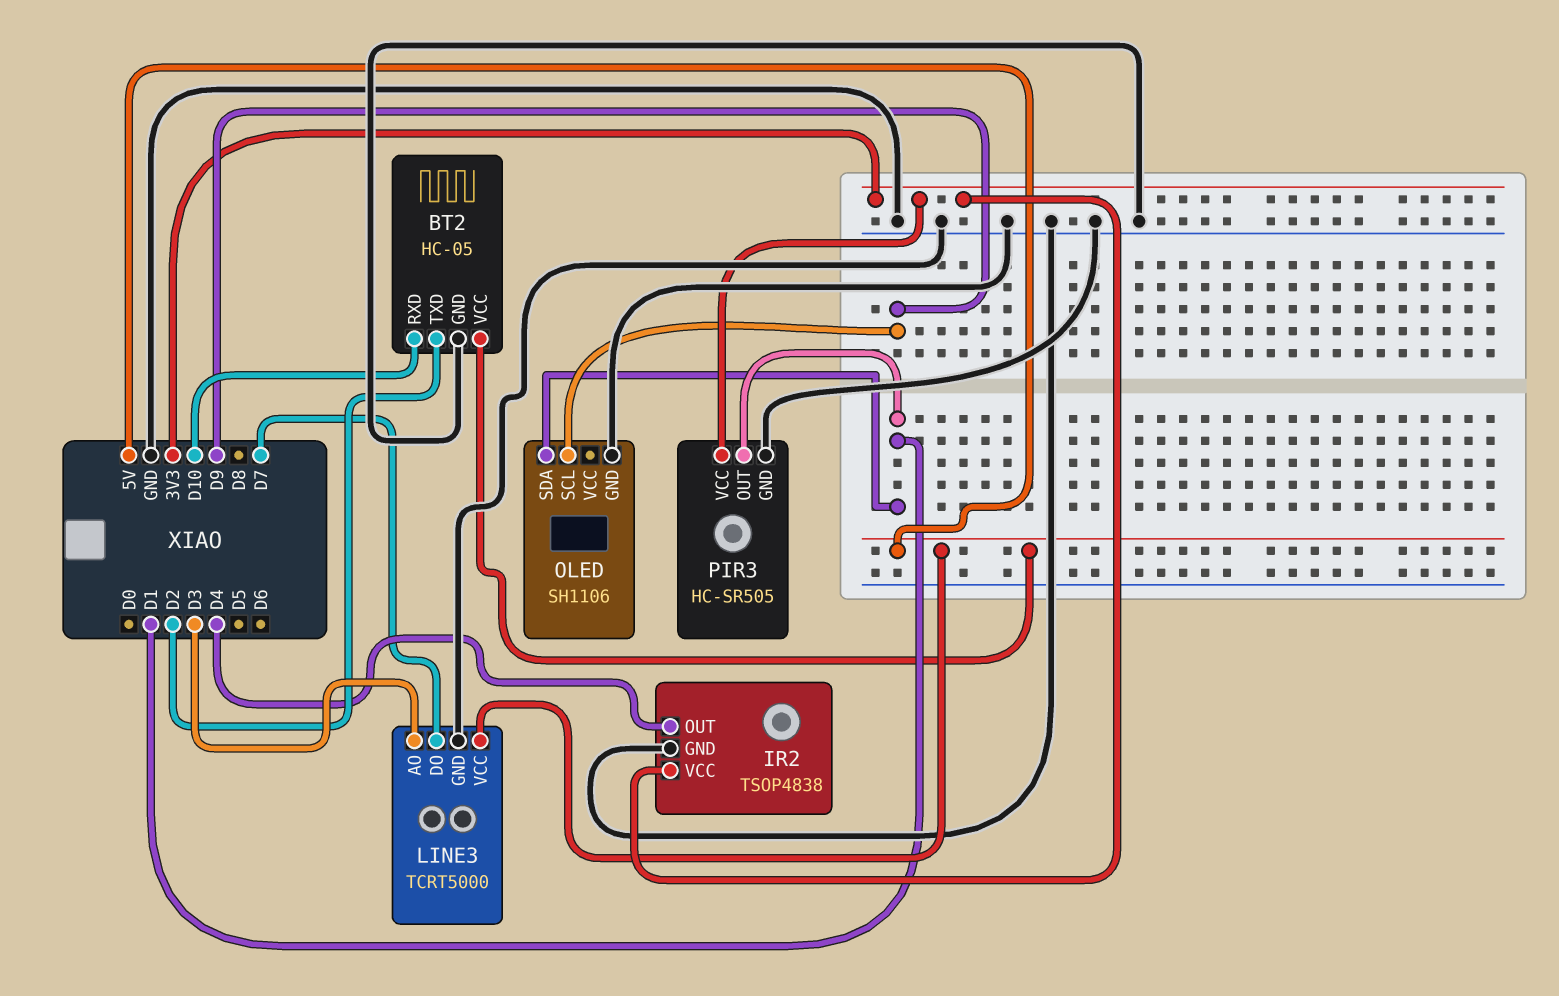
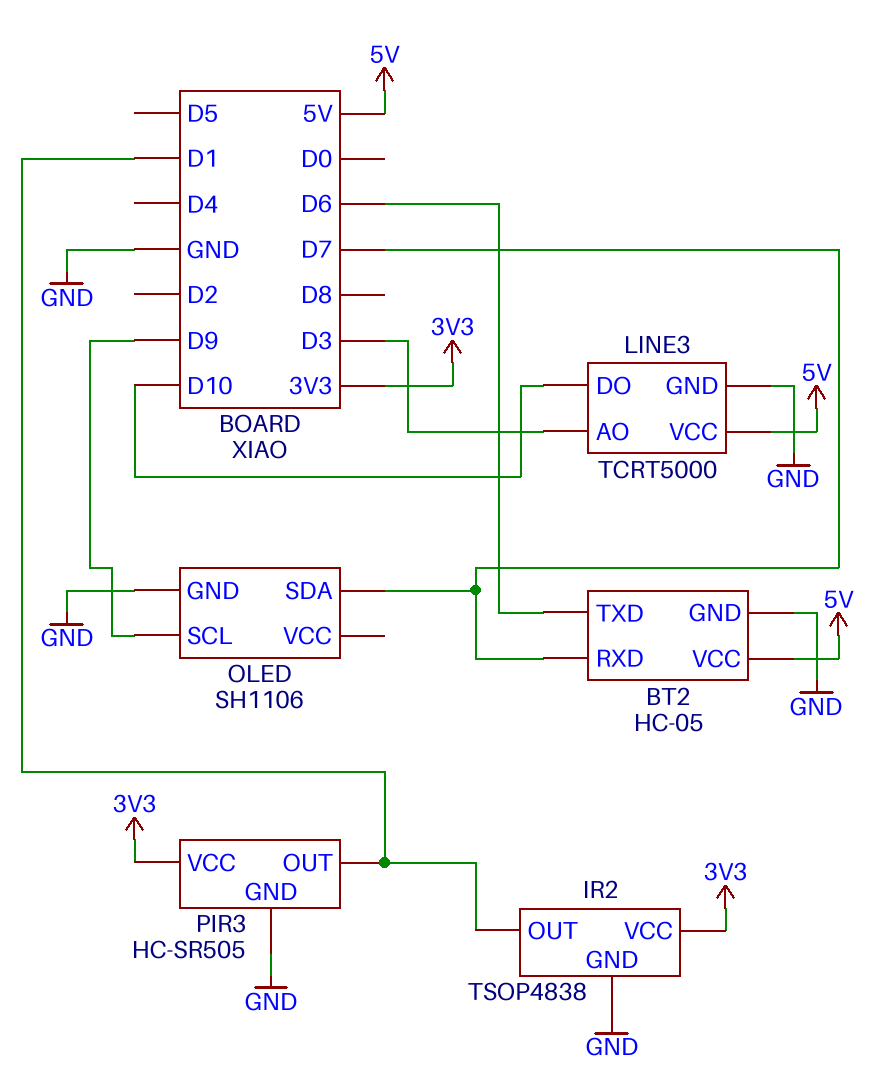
BT2 pin RXD: D10 -> D7
BT2 pin TXD: D2 -> D6
IR2 pin OUT: D4 -> D1
LINE3 pin DO: D7 -> D10
OLED pin SDA: D1 -> D7

